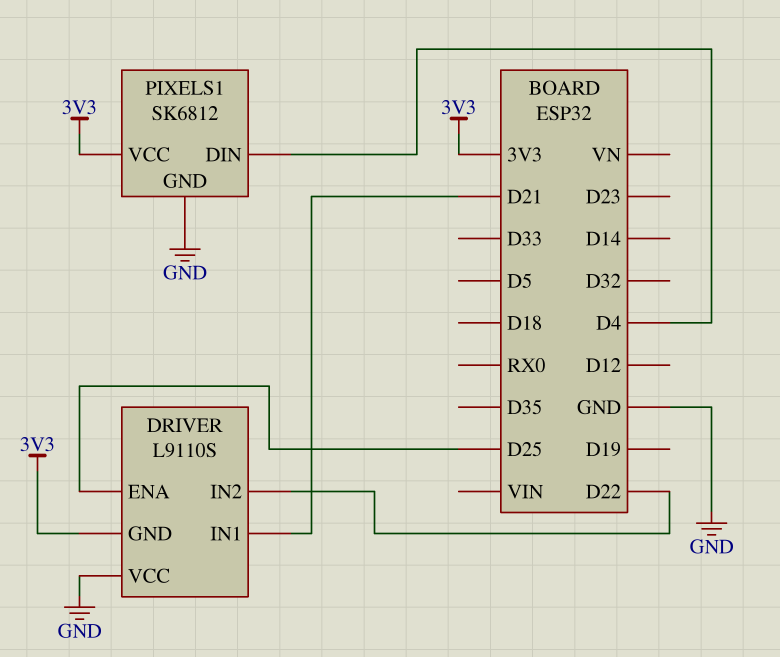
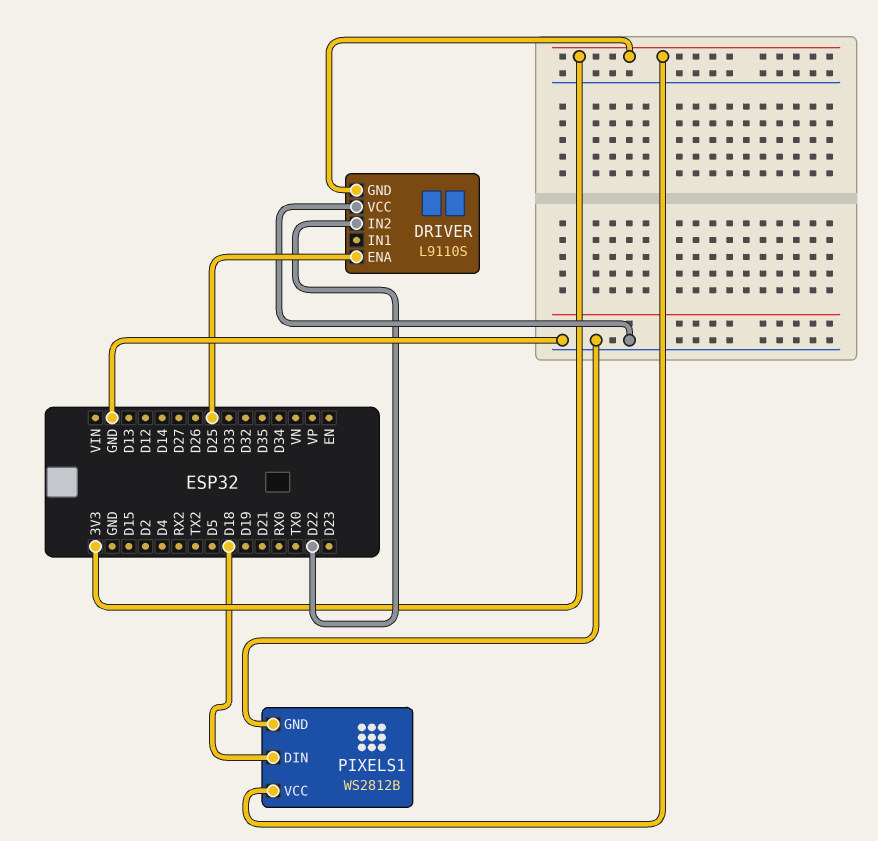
DRIVER pin IN1: D21 -> none
PIXELS1: SK6812 -> WS2812B
PIXELS1 pin DIN: D4 -> D18

